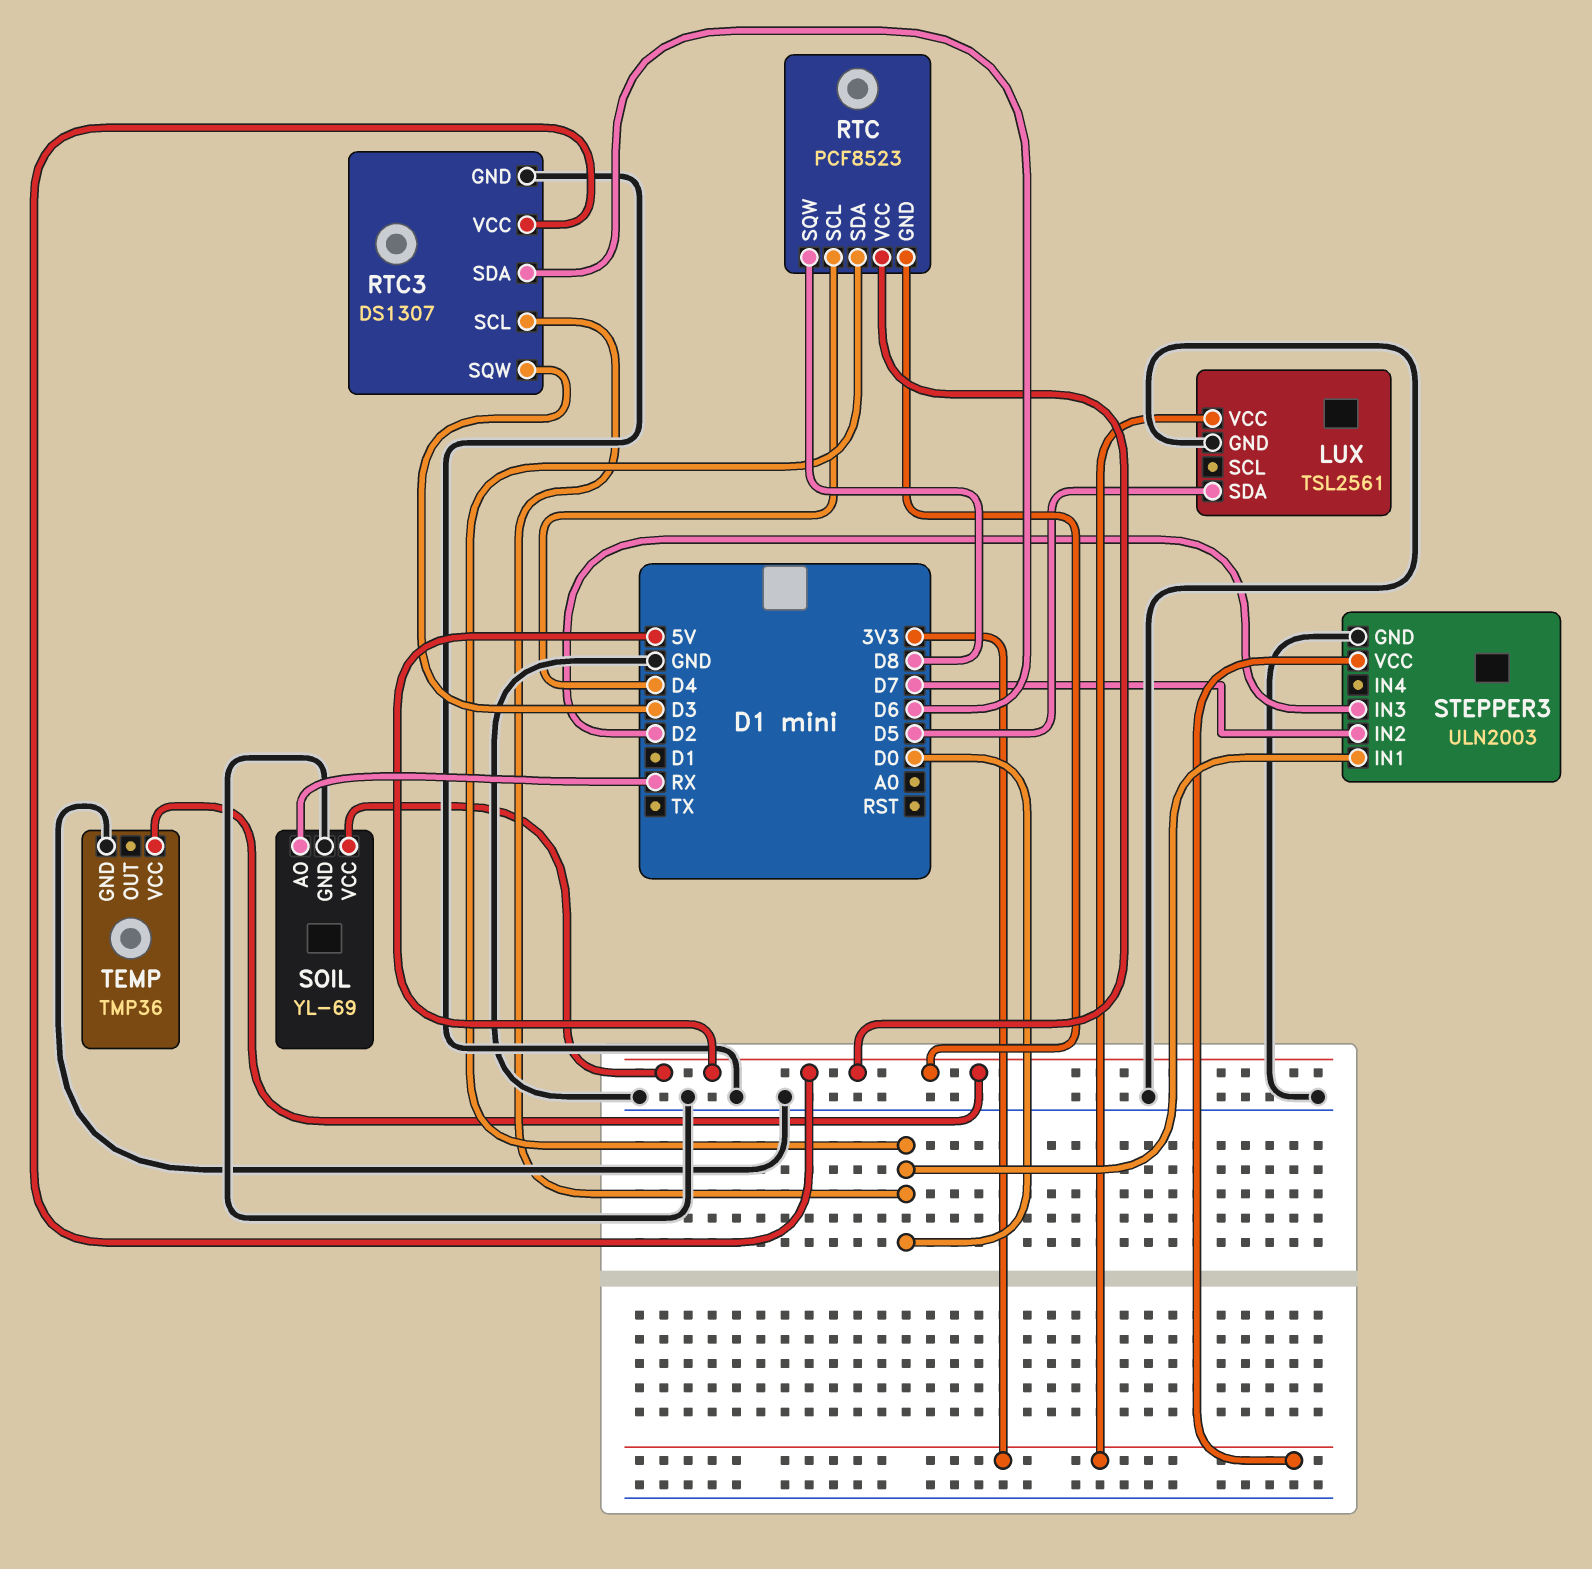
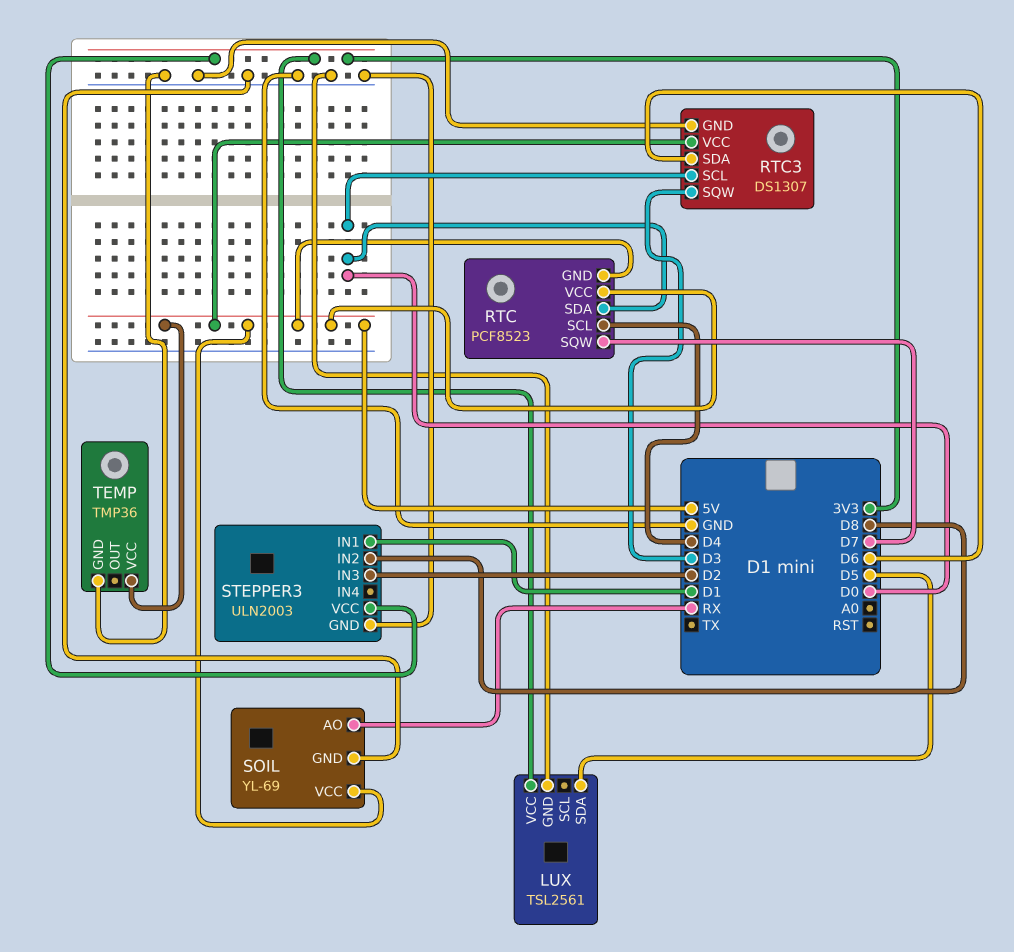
RTC pin SQW: D8 -> D7
STEPPER3 pin IN1: D0 -> D1
STEPPER3 pin IN2: D7 -> D8

